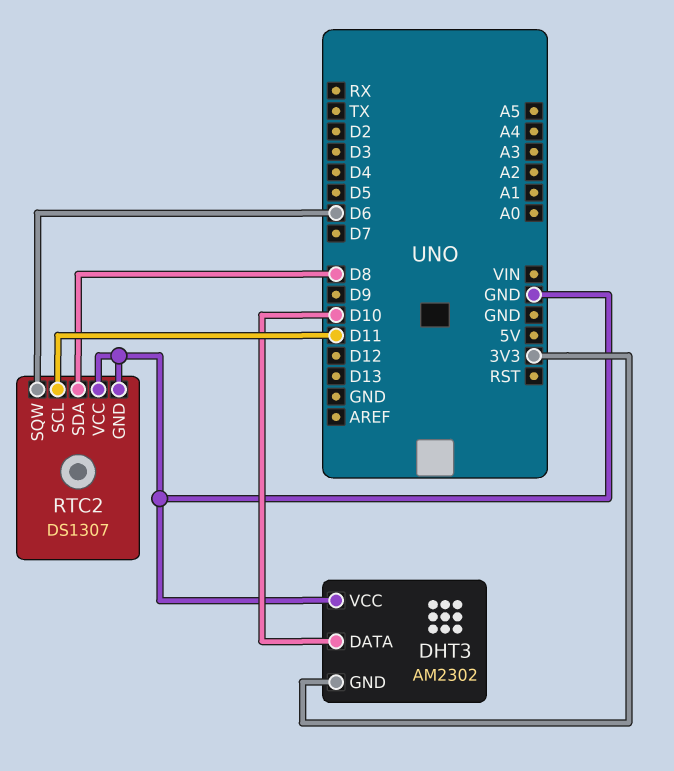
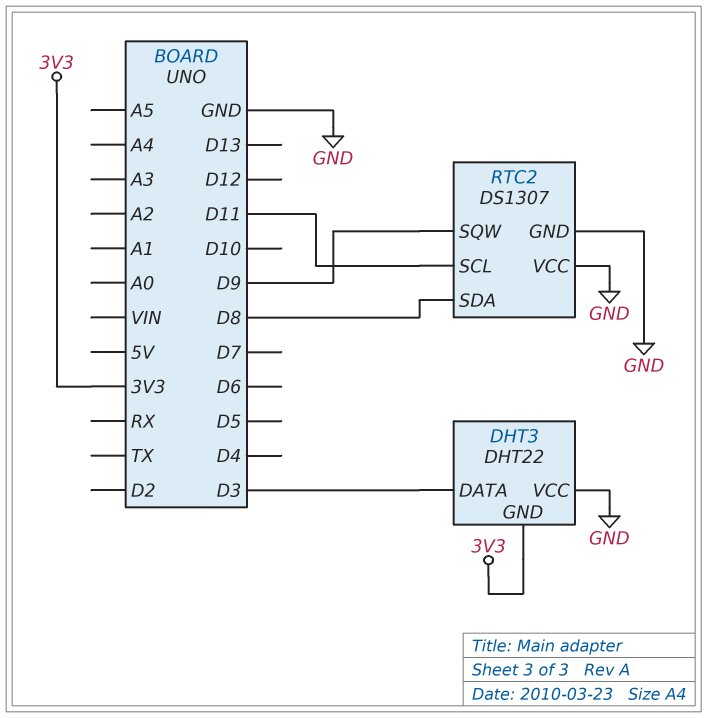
DHT3: AM2302 -> DHT22
DHT3 pin DATA: D10 -> D3
RTC2 pin SQW: D6 -> D9

